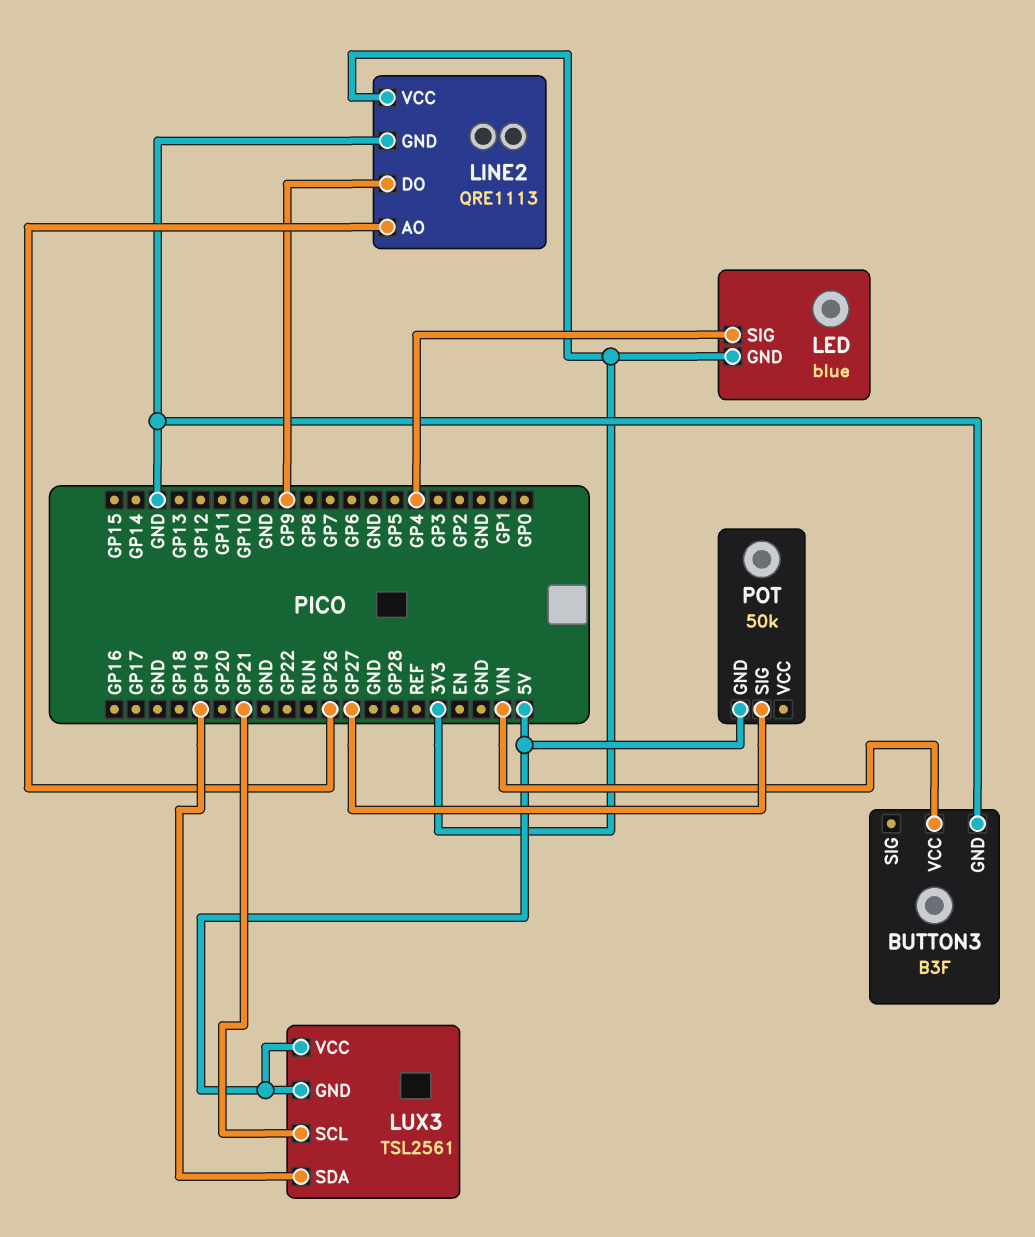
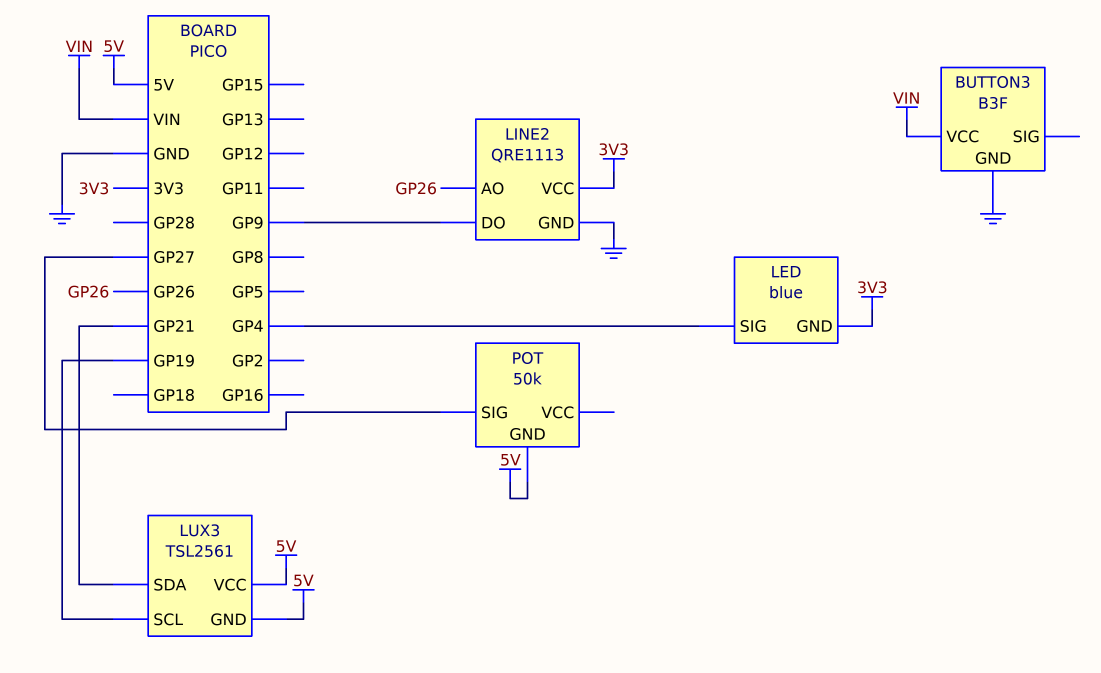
LUX3 pin SCL: GP21 -> GP19
LUX3 pin SDA: GP19 -> GP21

